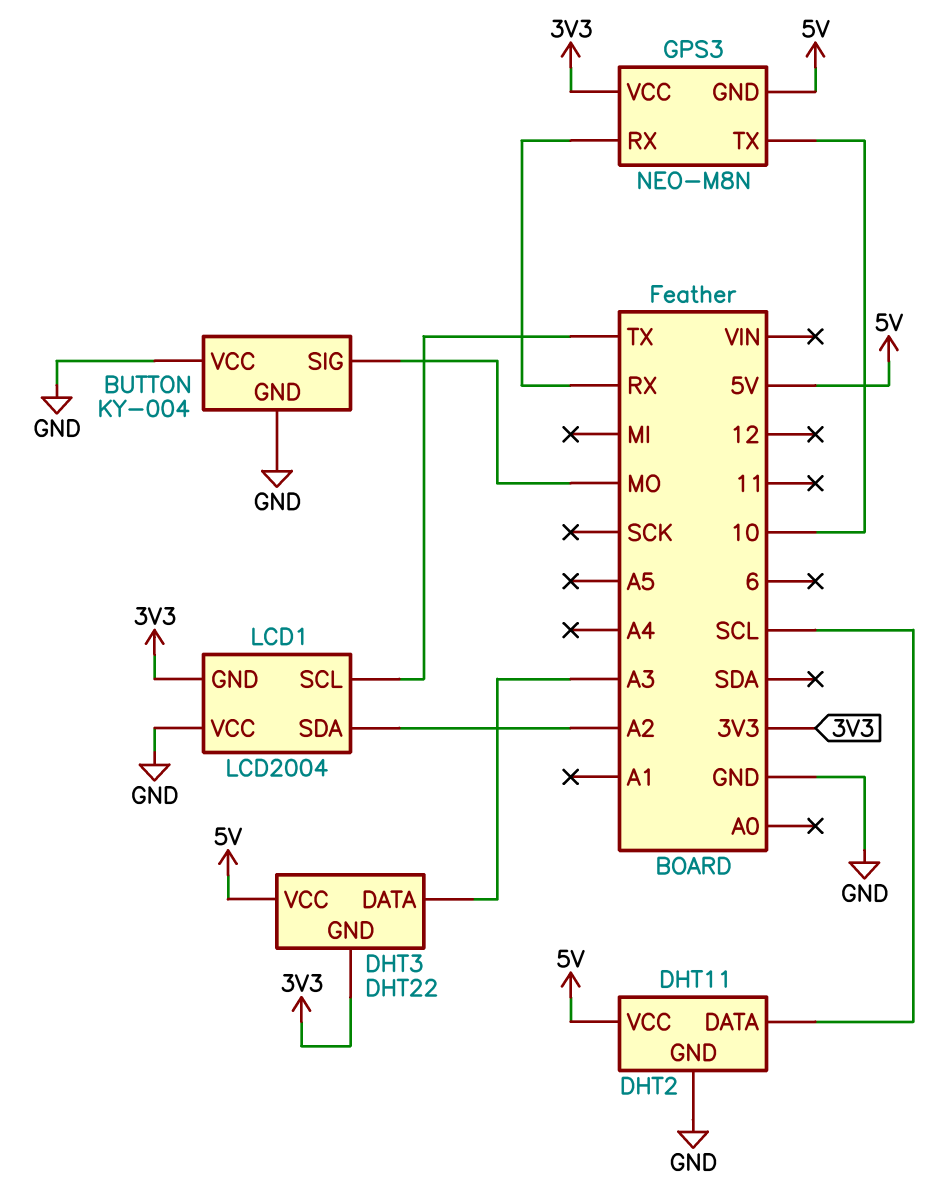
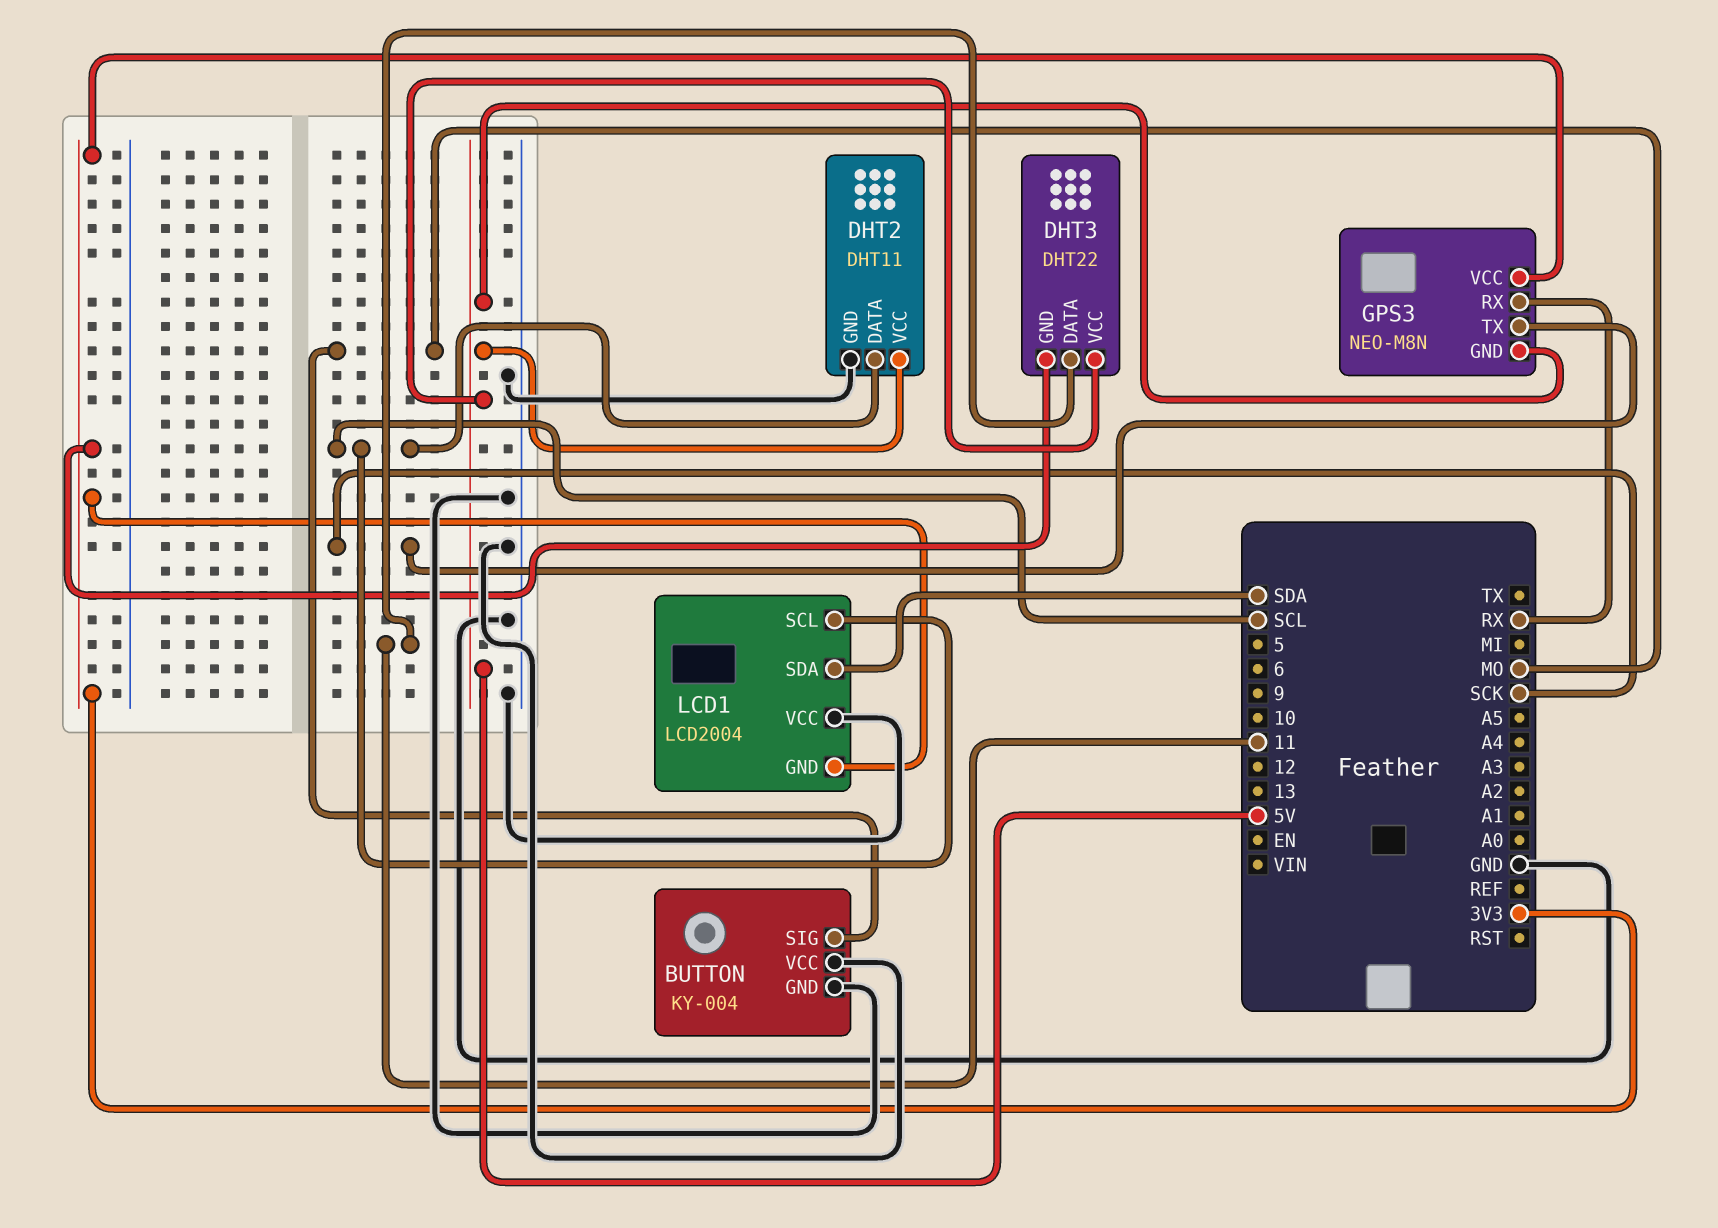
DHT3 pin DATA: A3 -> 11
GPS3 pin TX: 10 -> SCK
LCD1 pin SCL: TX -> SCL
LCD1 pin SDA: A2 -> SDA

